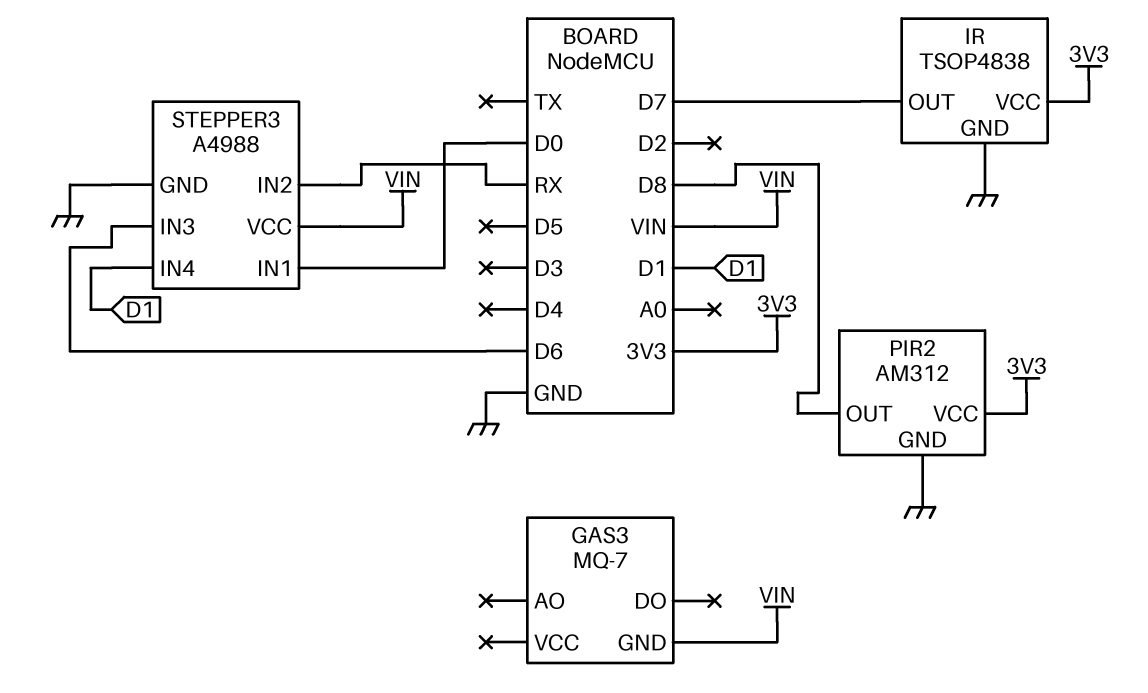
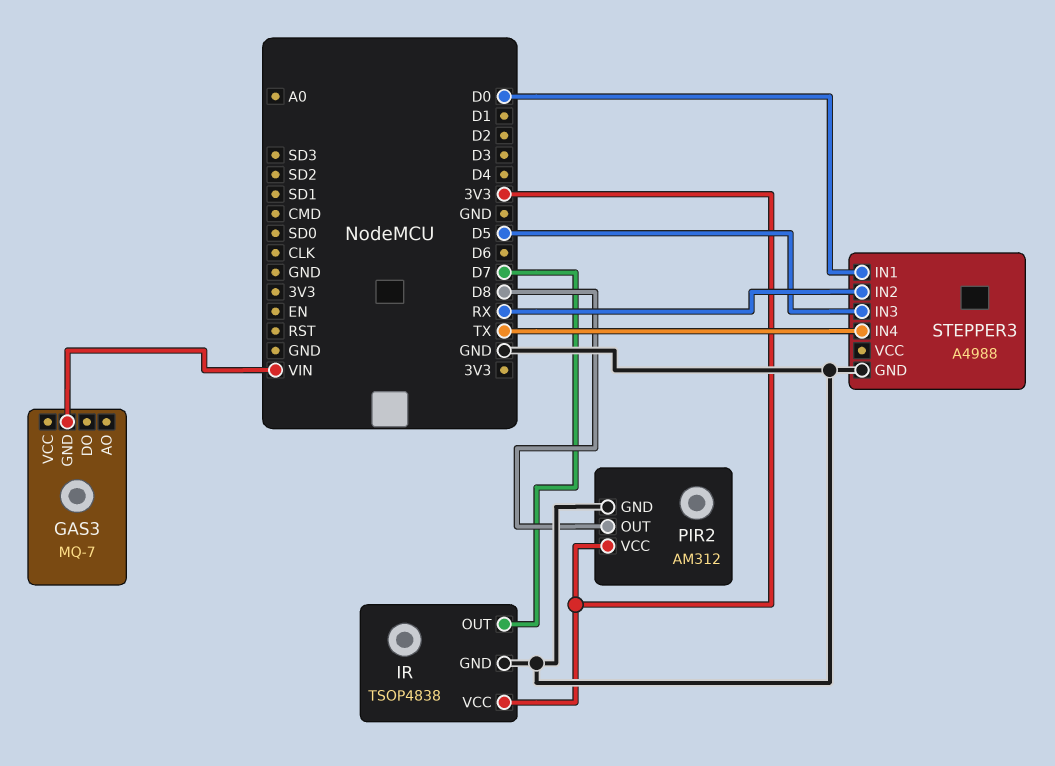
STEPPER3 pin IN3: D6 -> D5
STEPPER3 pin IN4: D1 -> TX
STEPPER3 pin VCC: VIN -> none

